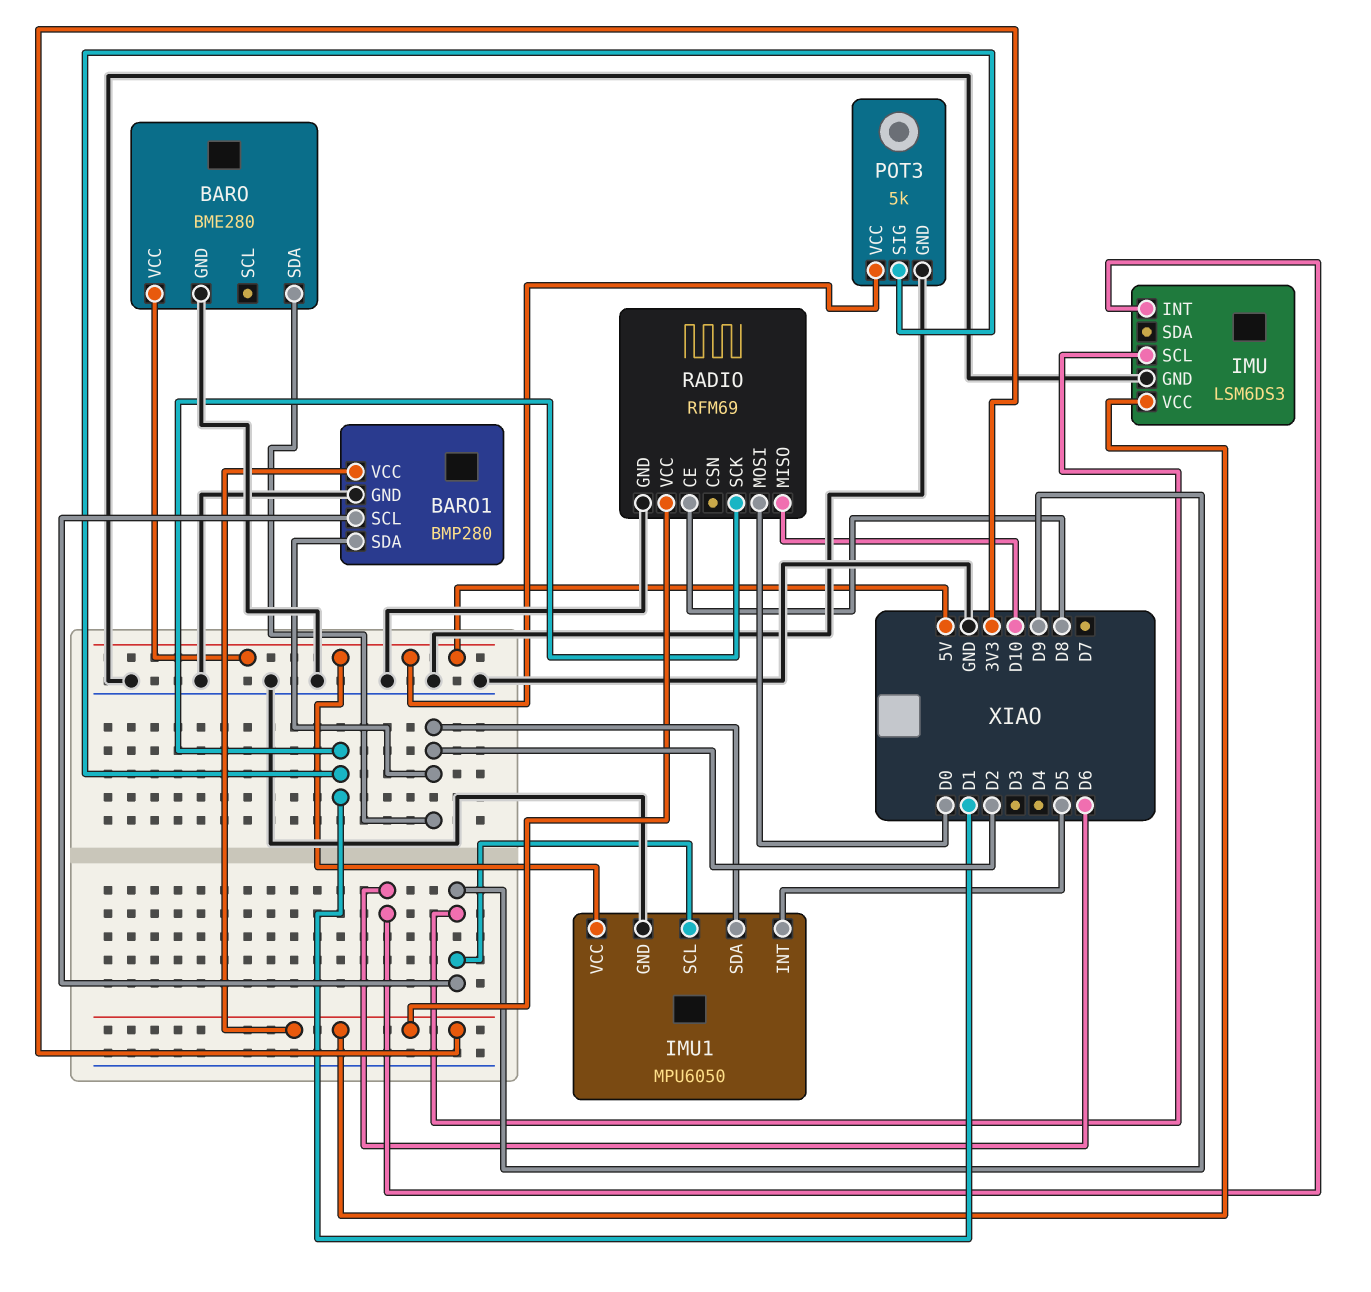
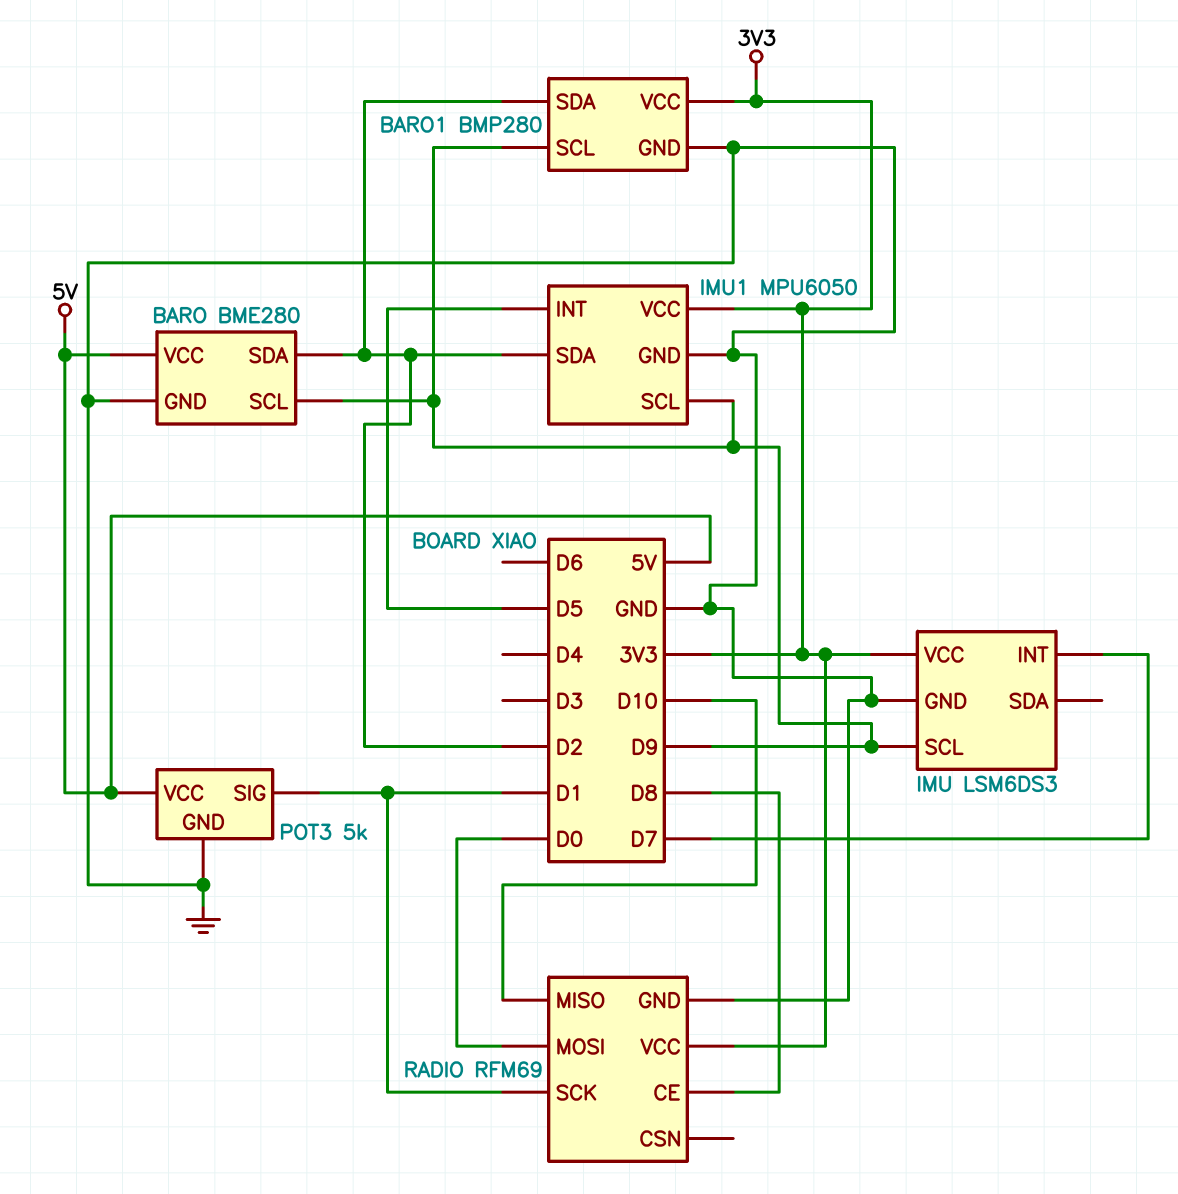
BARO pin SCL: none -> D9
IMU pin INT: D6 -> D7
IMU1 pin VCC: 5V -> 3V3

